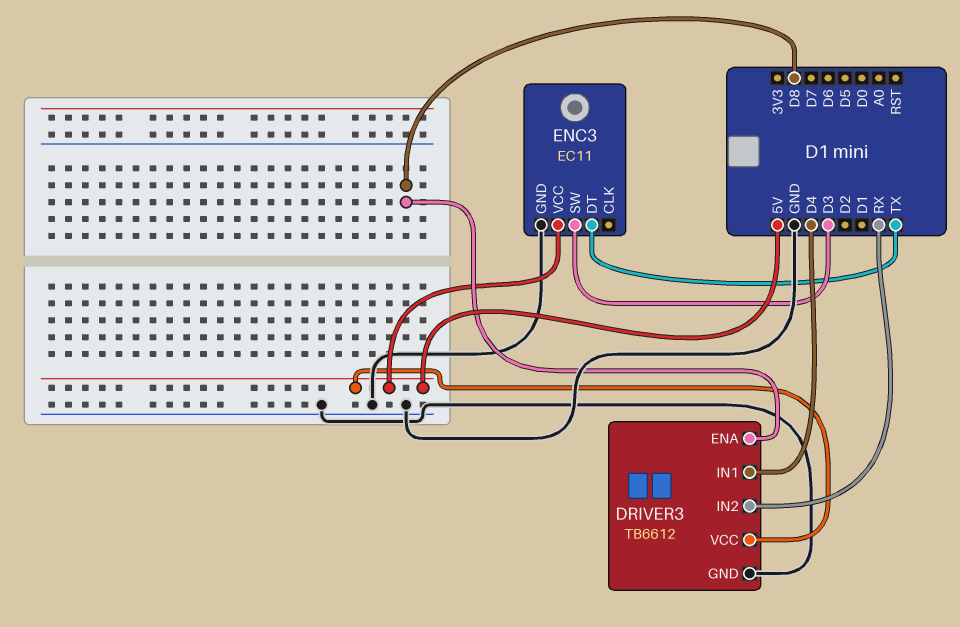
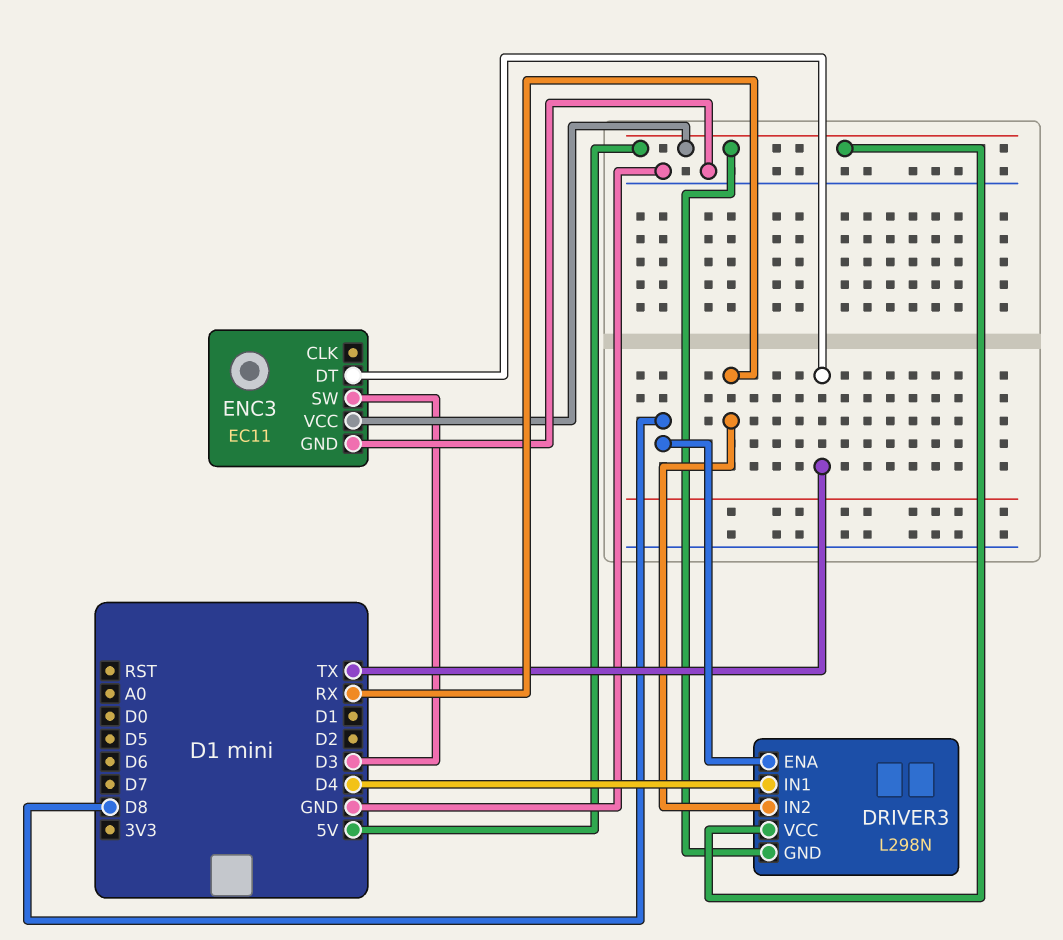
DRIVER3: TB6612 -> L298N
DRIVER3 pin GND: GND -> 5V

